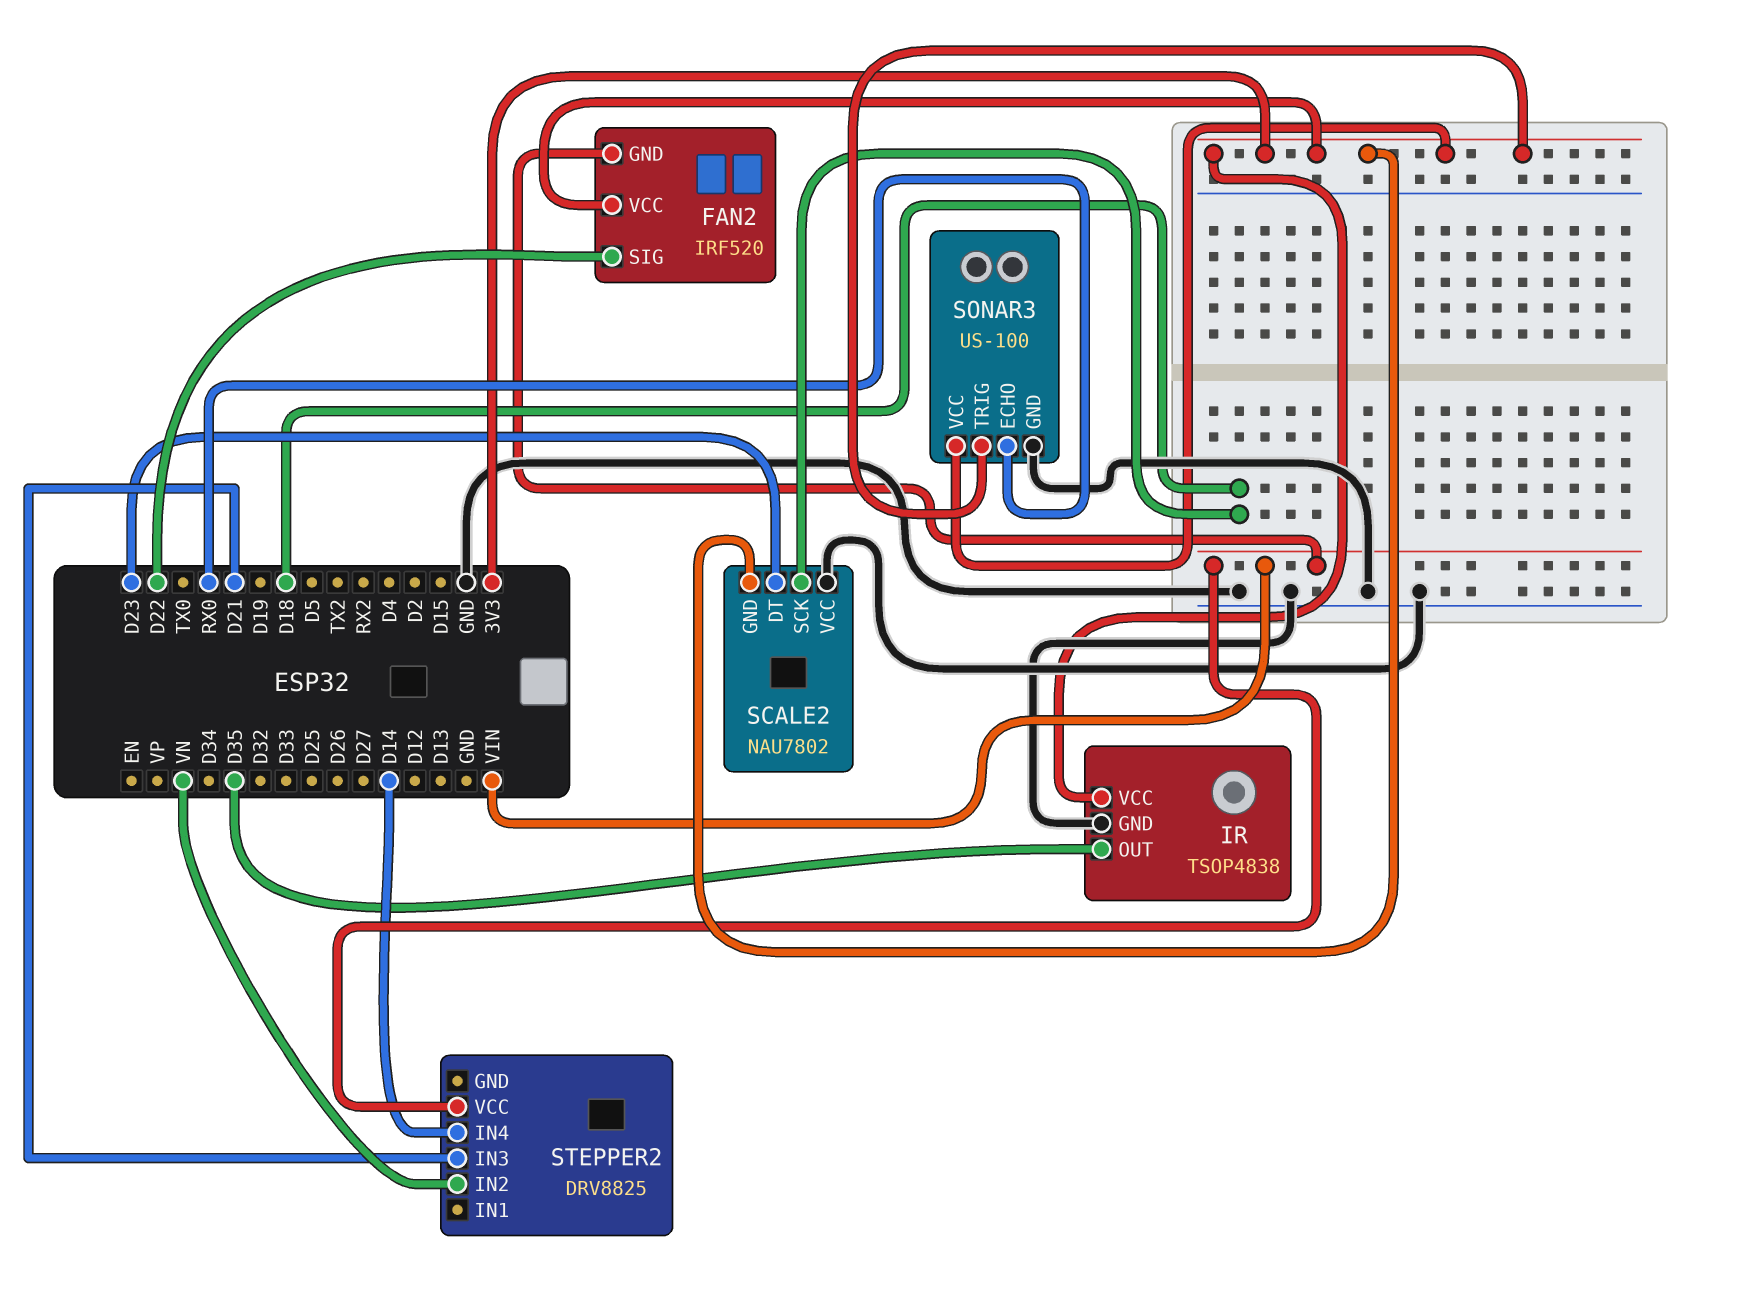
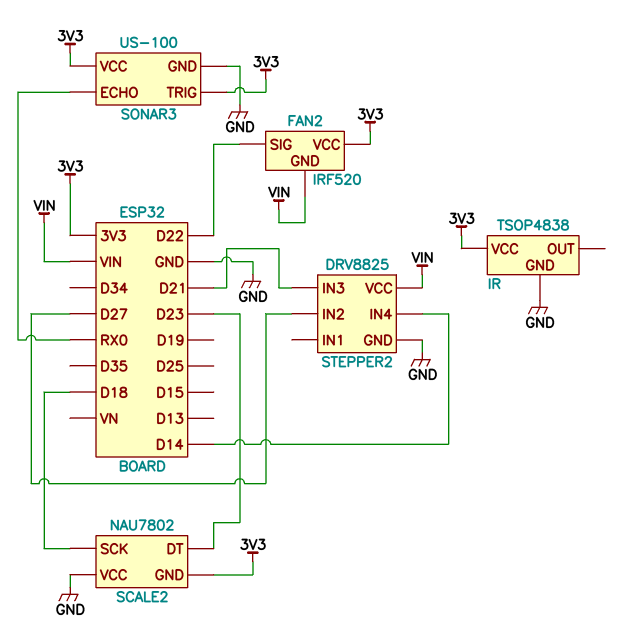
IR pin OUT: D35 -> none
STEPPER2 pin GND: none -> GND
STEPPER2 pin IN2: VN -> D27

